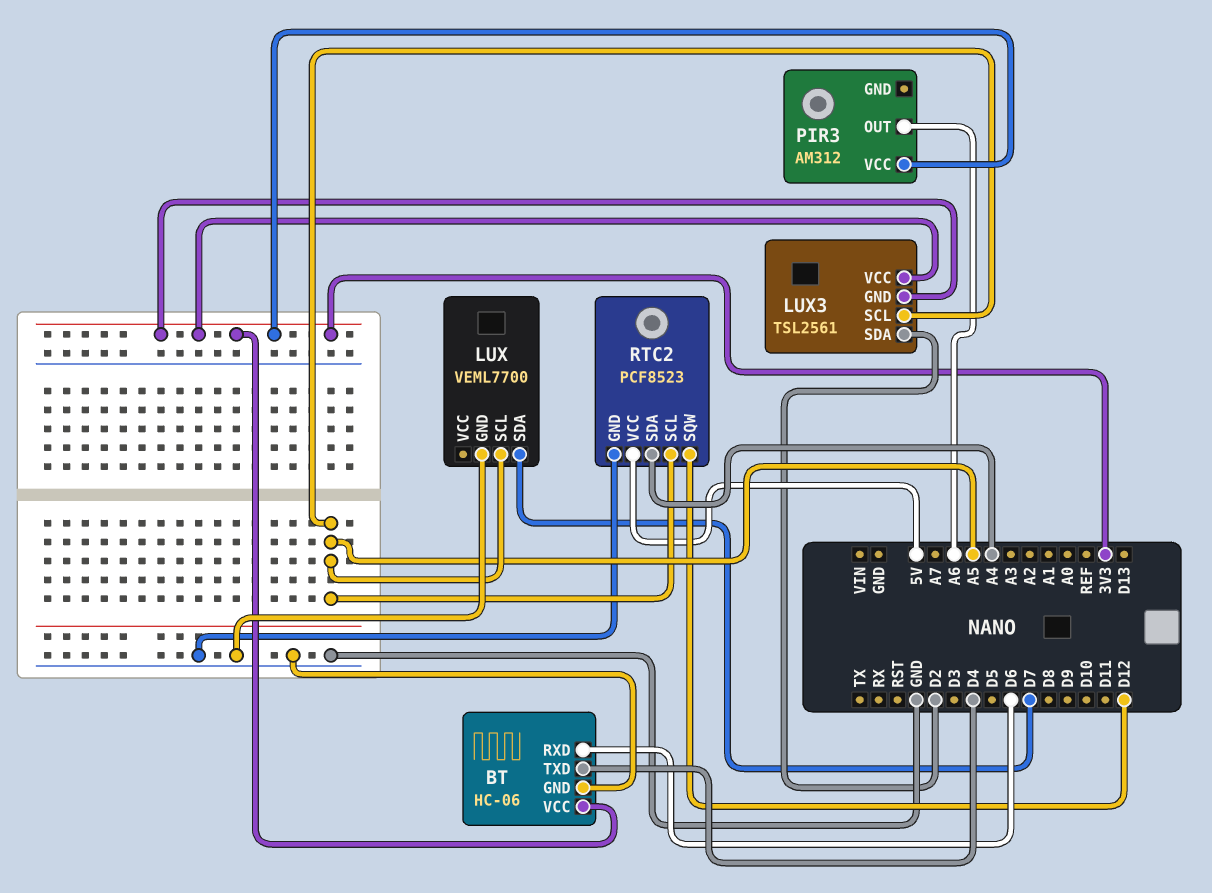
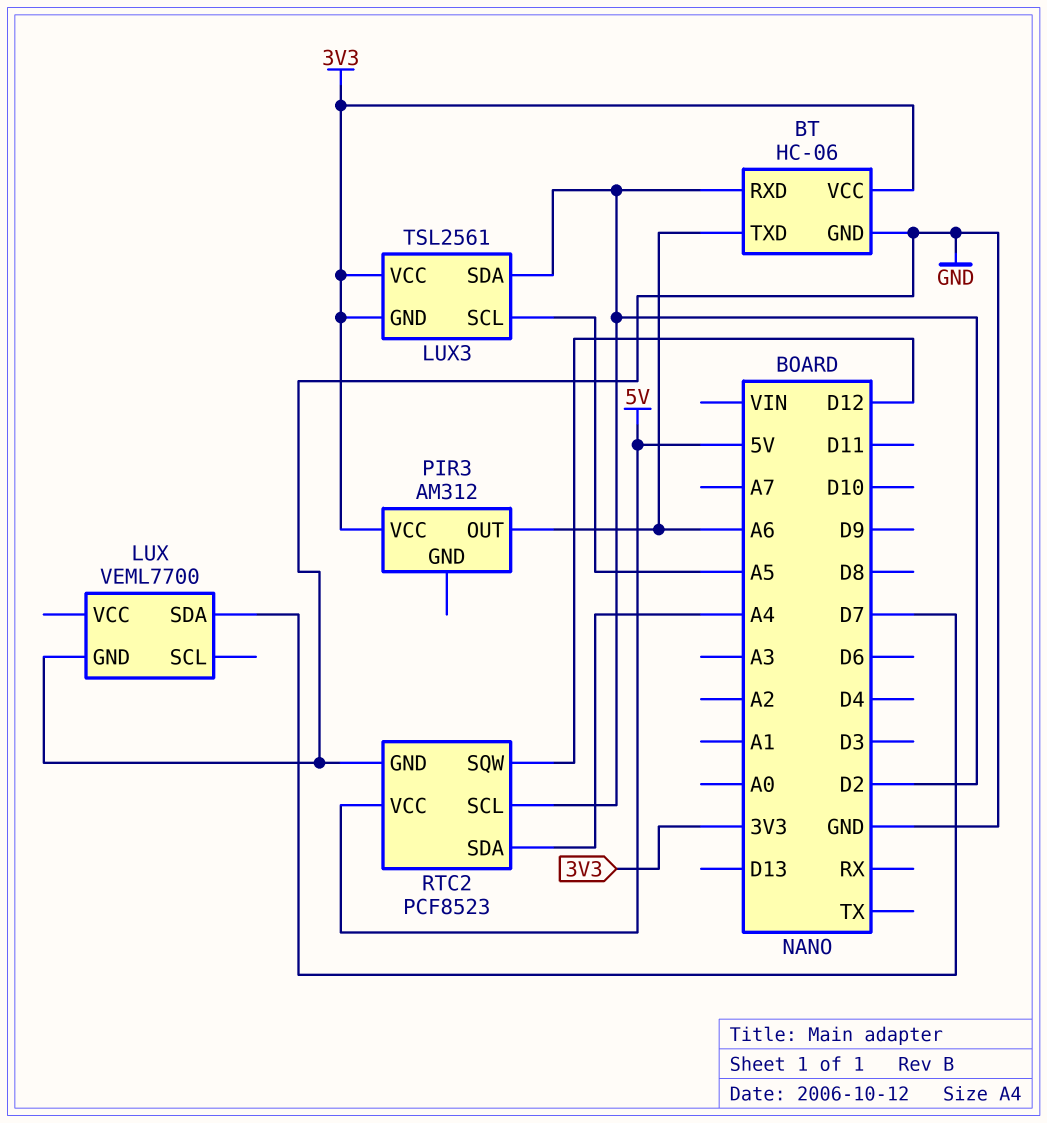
BT pin RXD: D6 -> D2
BT pin TXD: D4 -> A6
LUX pin SCL: A5 -> none
RTC2 pin SCL: A5 -> D2

